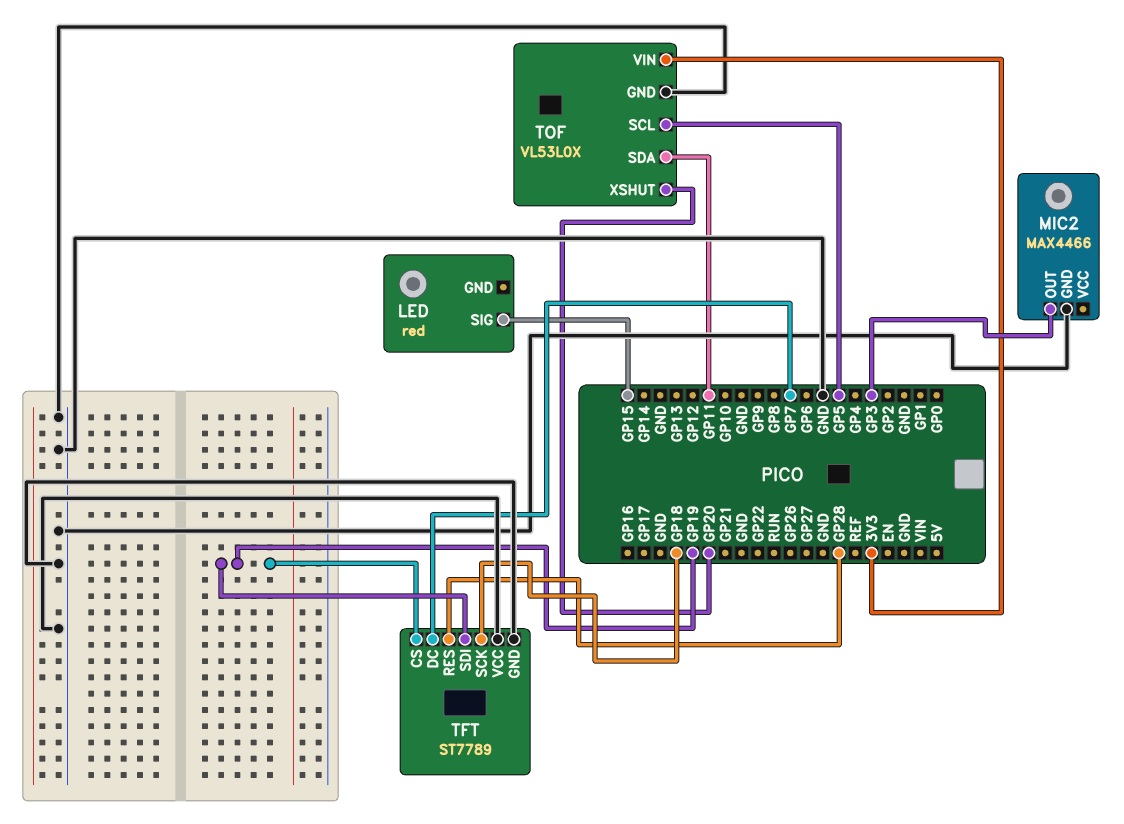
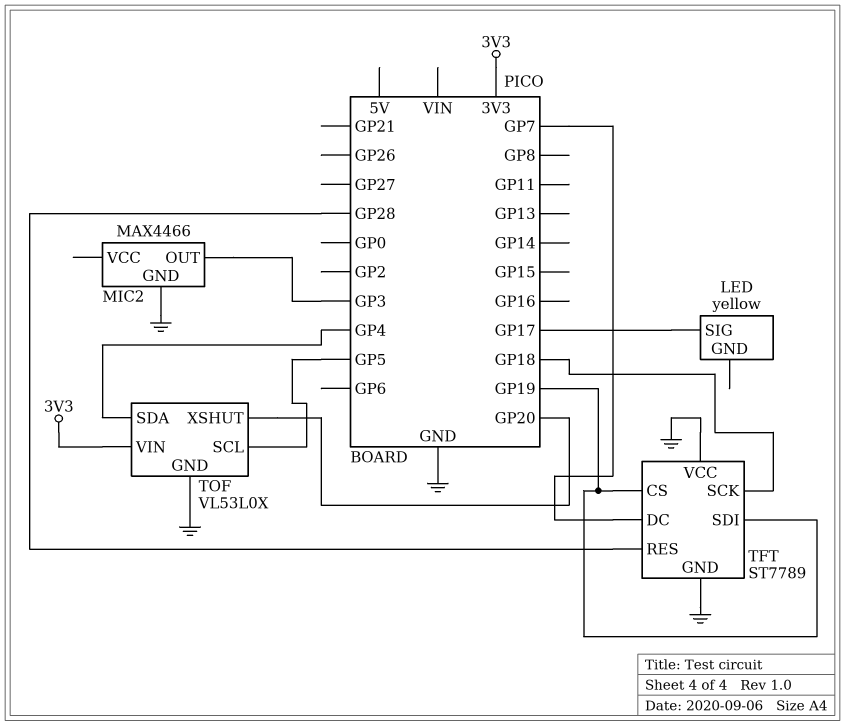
LED: red -> yellow
LED pin SIG: GP15 -> GP17
TOF pin SDA: GP11 -> GP4

